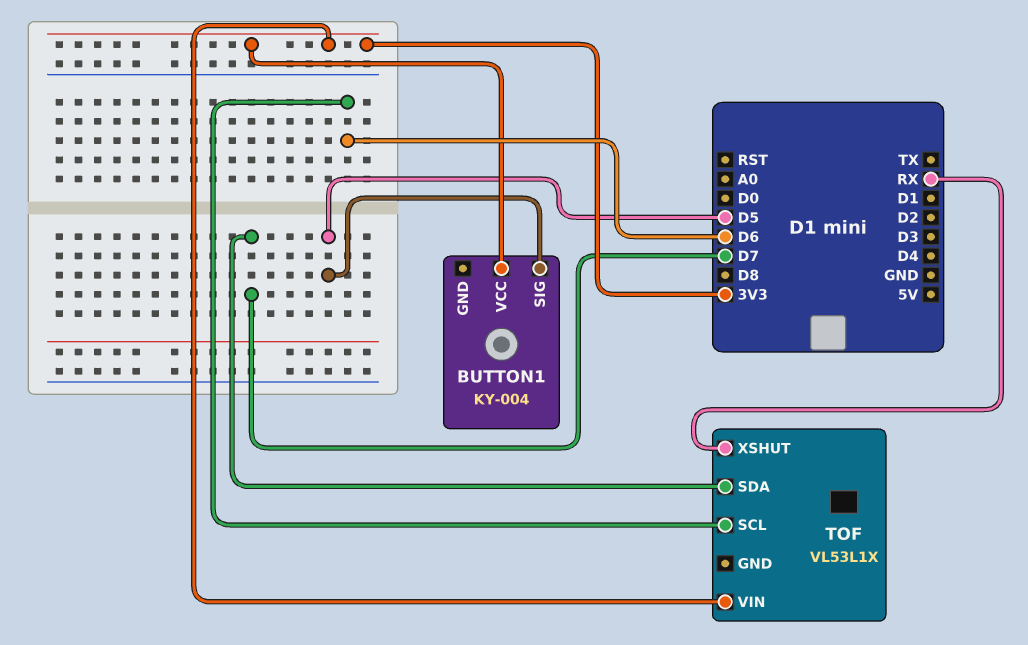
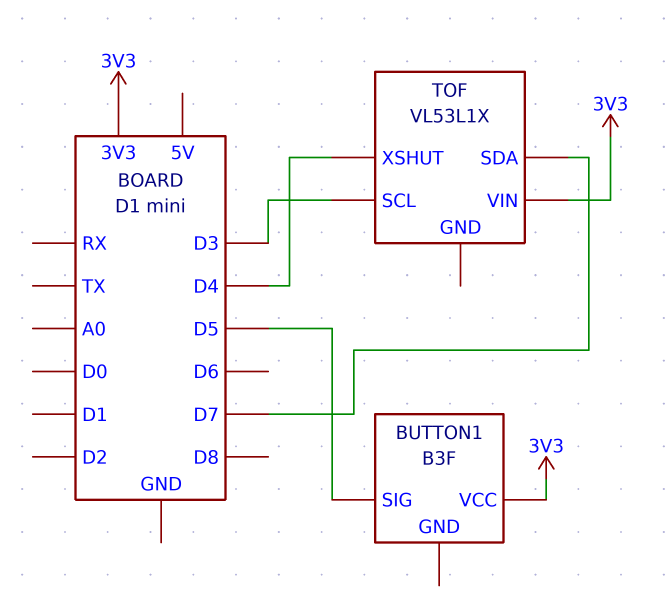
BUTTON1: KY-004 -> B3F
TOF pin SCL: D6 -> D3
TOF pin XSHUT: RX -> D4

